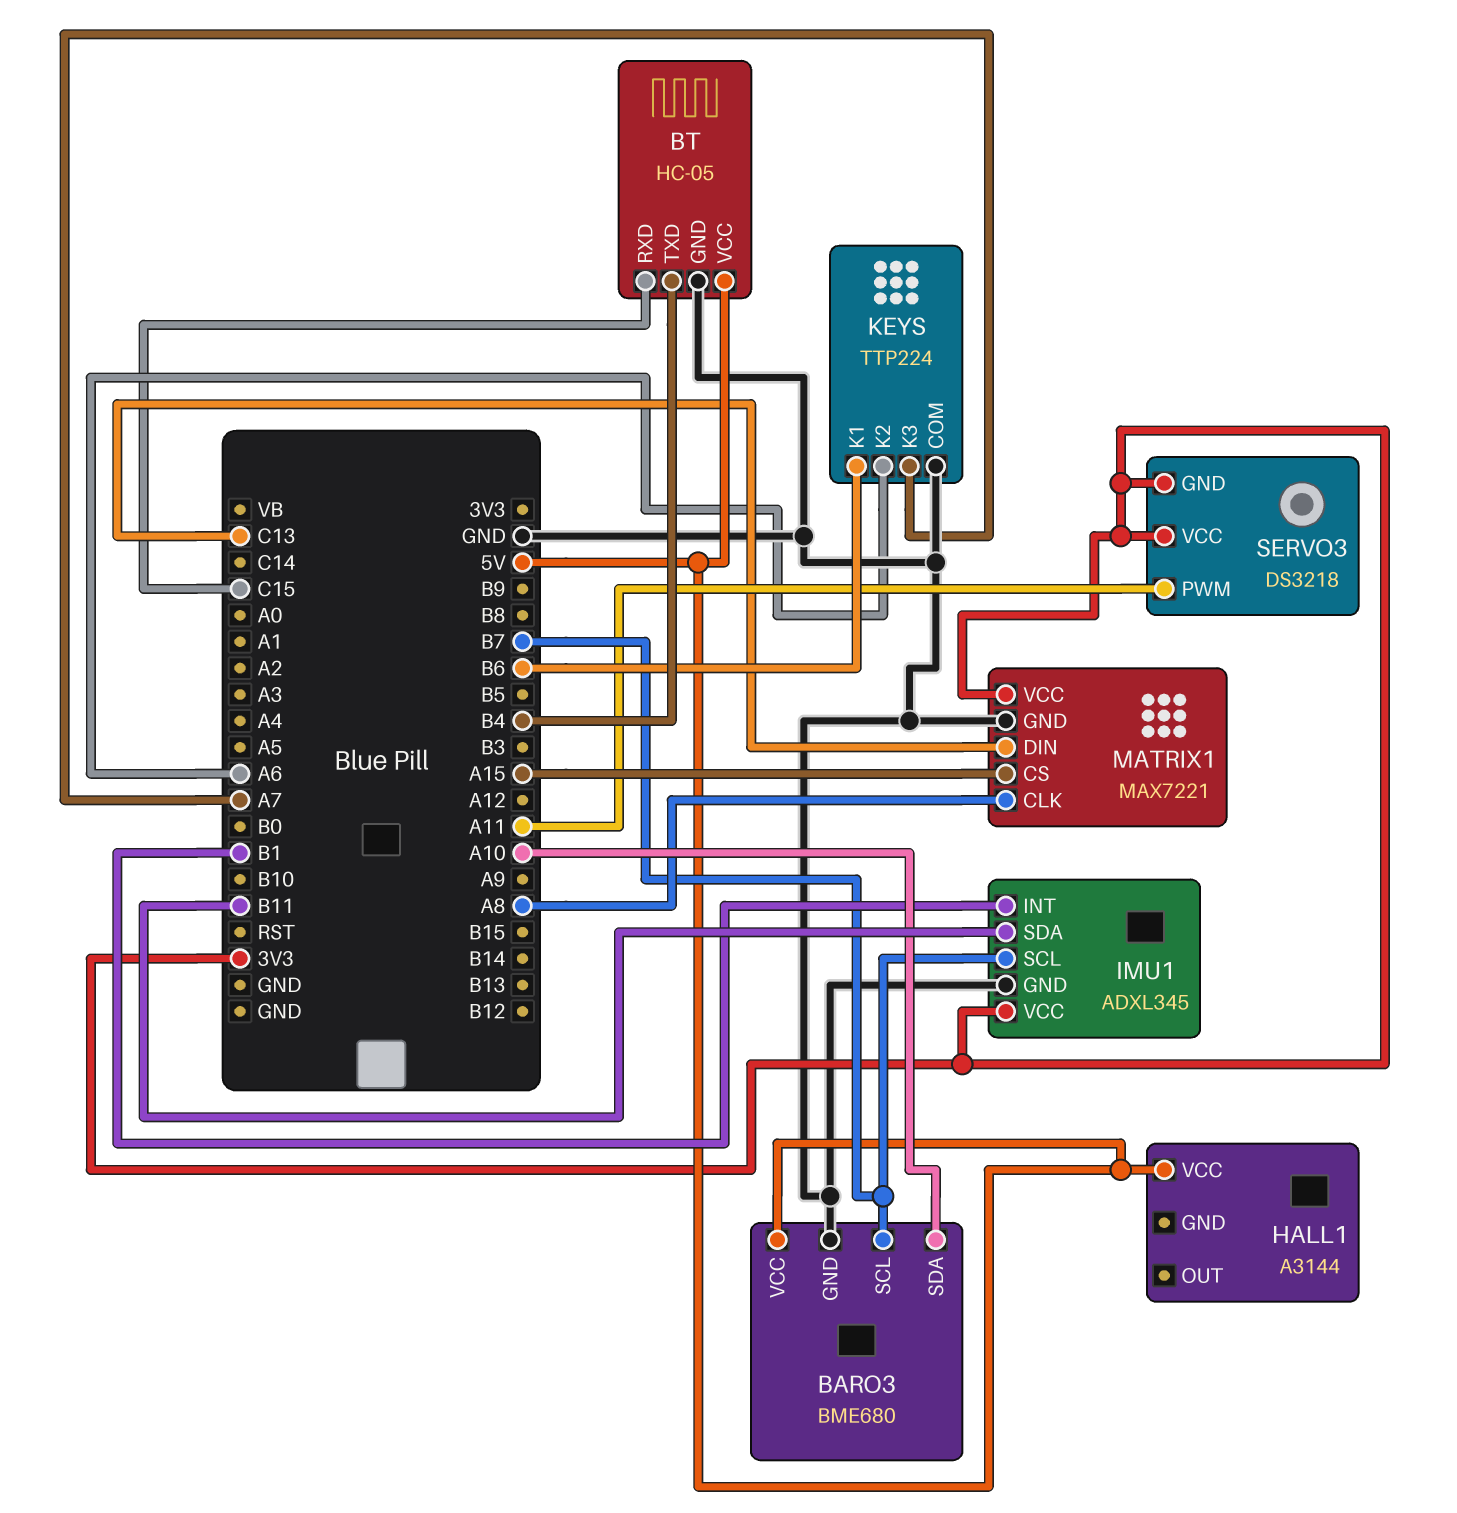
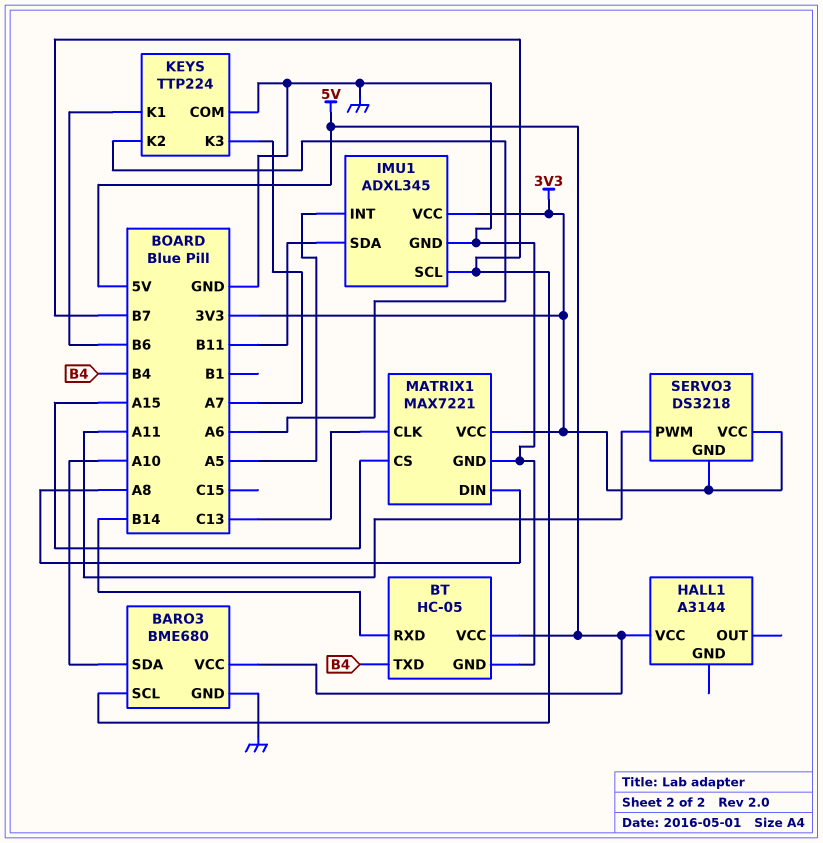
BT pin RXD: C15 -> B14
IMU1 pin INT: B1 -> A5
MATRIX1 pin CLK: A8 -> C13
MATRIX1 pin DIN: C13 -> A8

